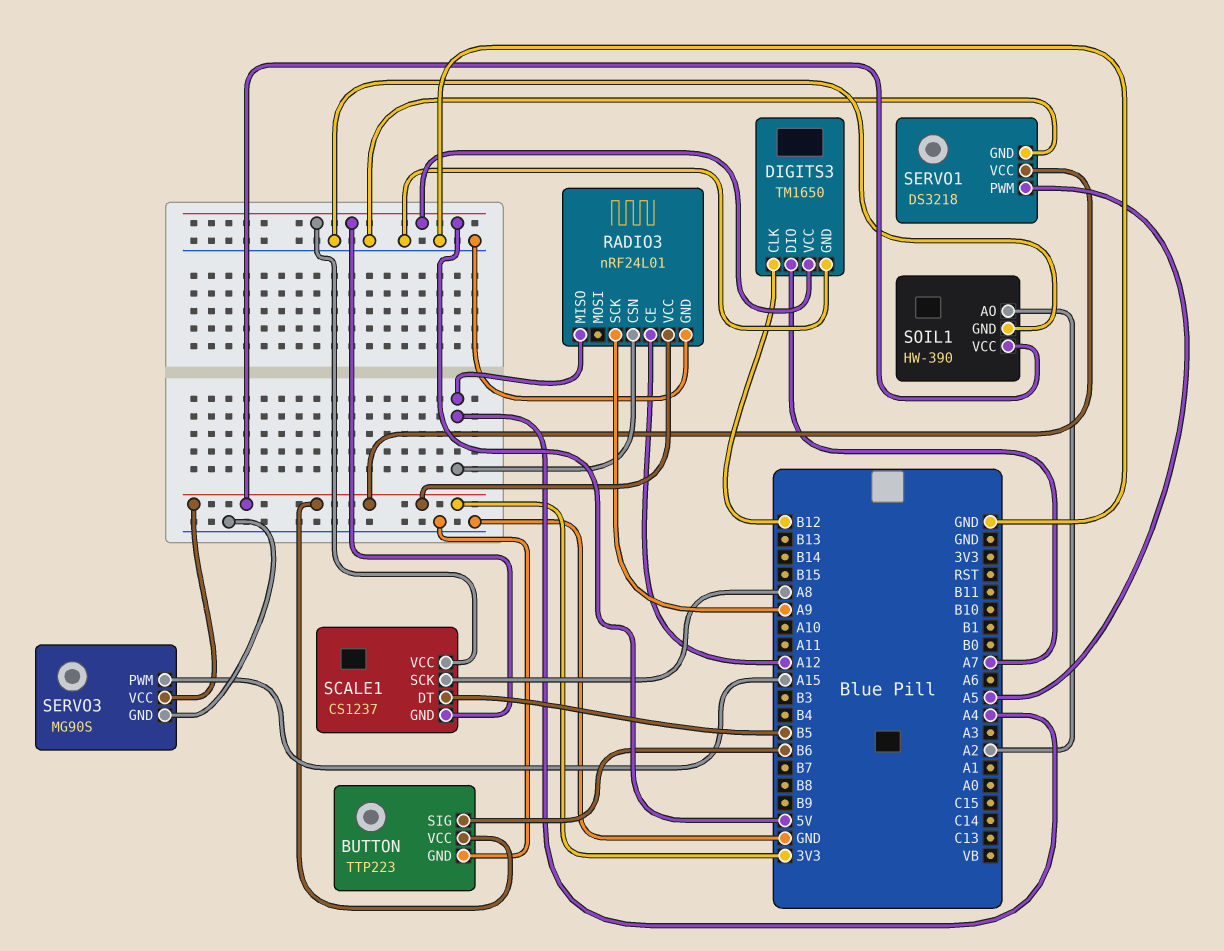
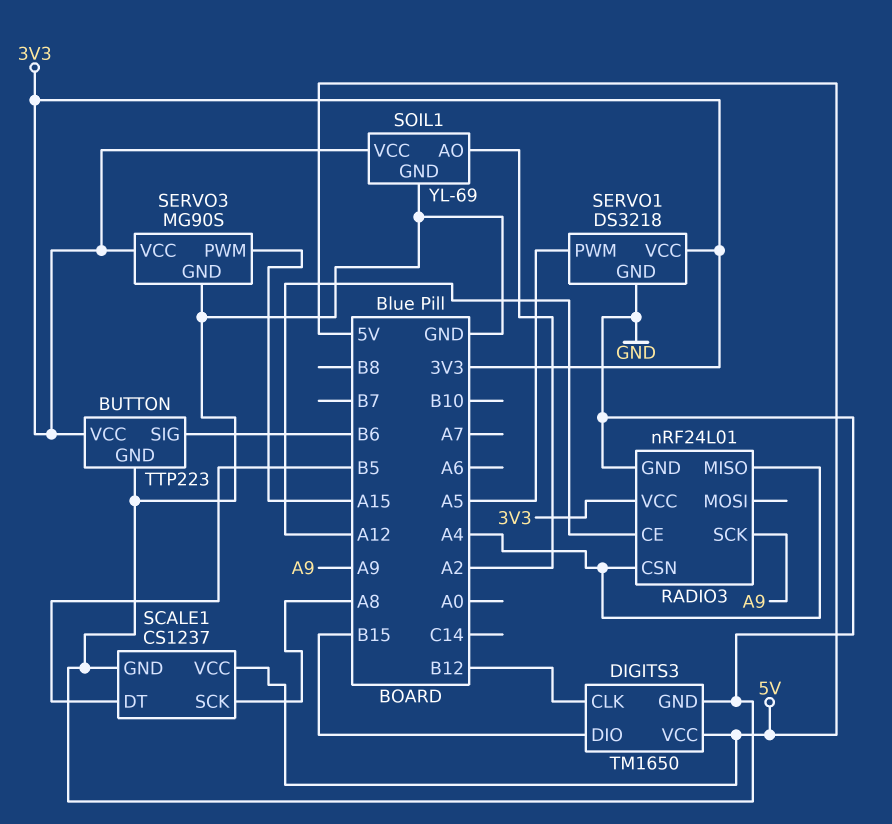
DIGITS3 pin DIO: A7 -> B15
SCALE1 pin GND: 5V -> GND
SOIL1: HW-390 -> YL-69

